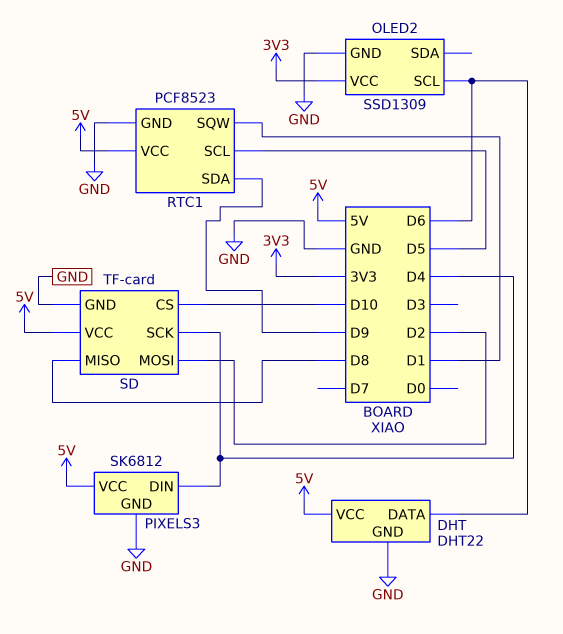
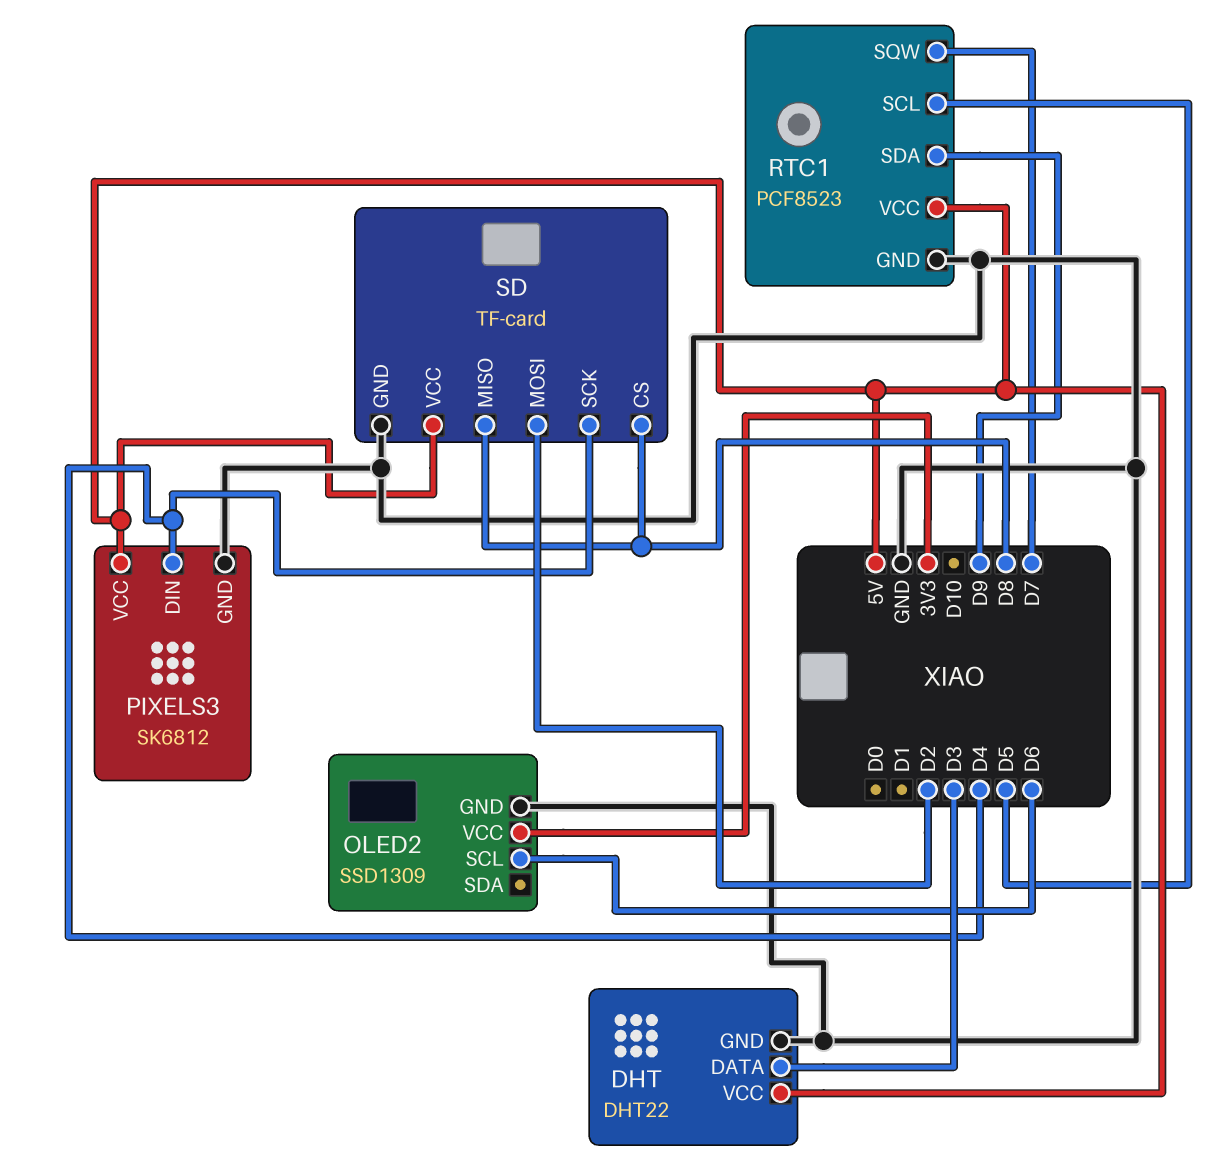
DHT pin DATA: D6 -> D3
RTC1 pin SQW: D1 -> D7
SD pin CS: D10 -> D8

